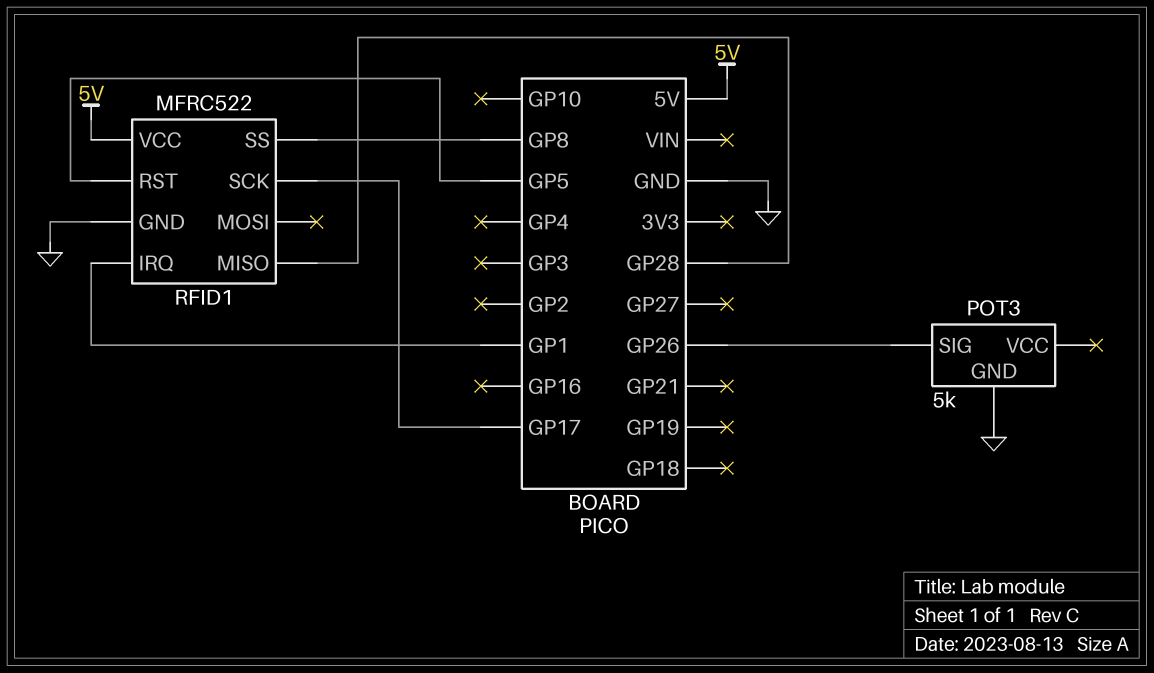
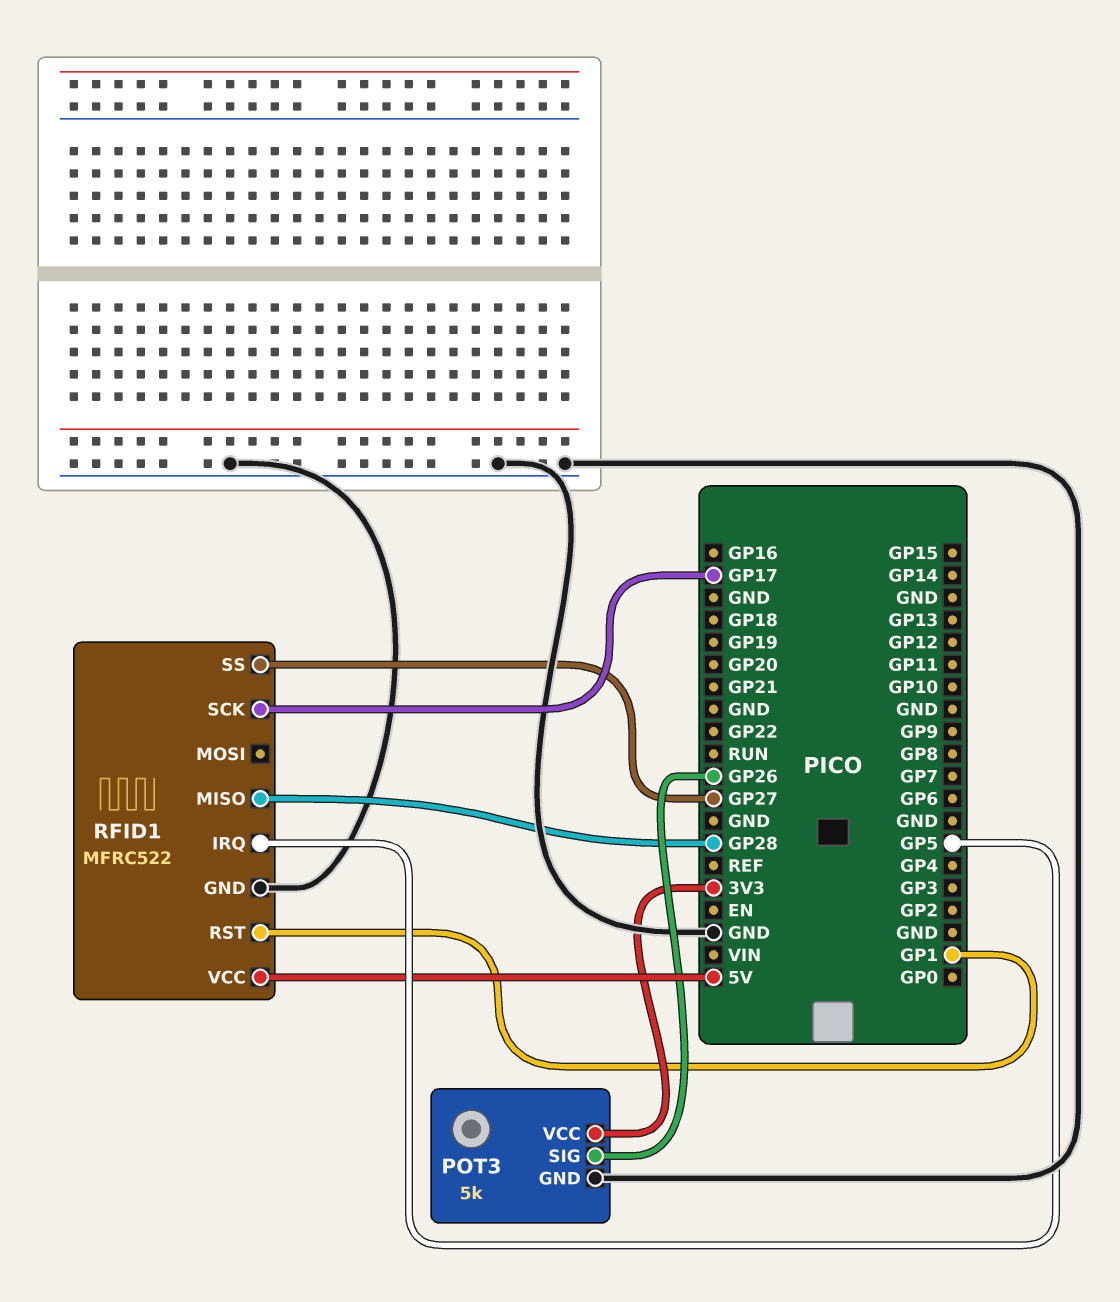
POT3 pin VCC: none -> 3V3
RFID1 pin IRQ: GP1 -> GP5
RFID1 pin RST: GP5 -> GP1
RFID1 pin SS: GP8 -> GP27

